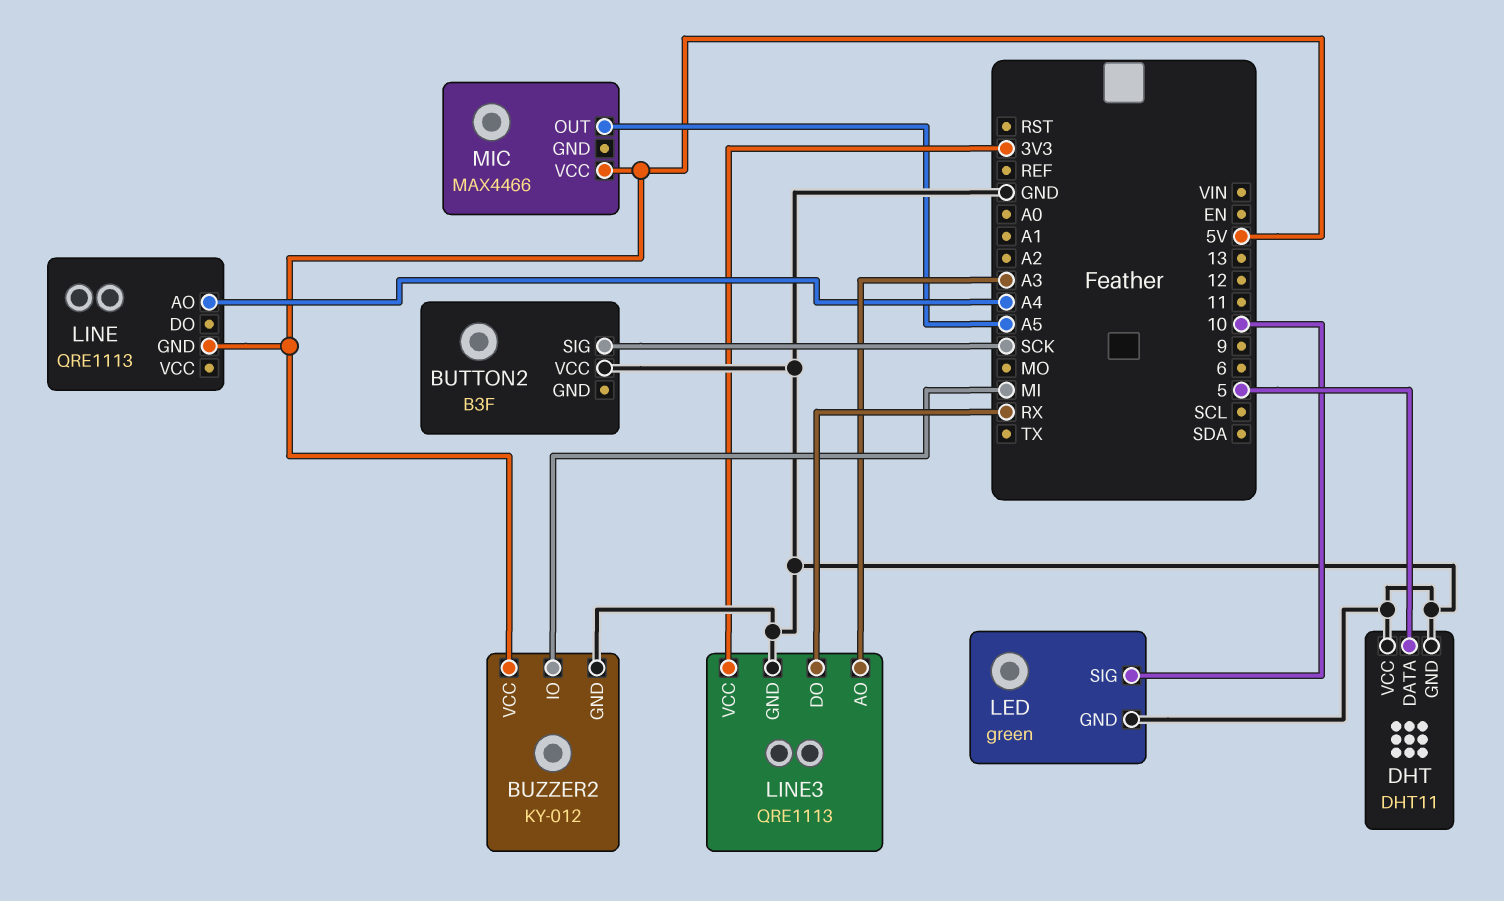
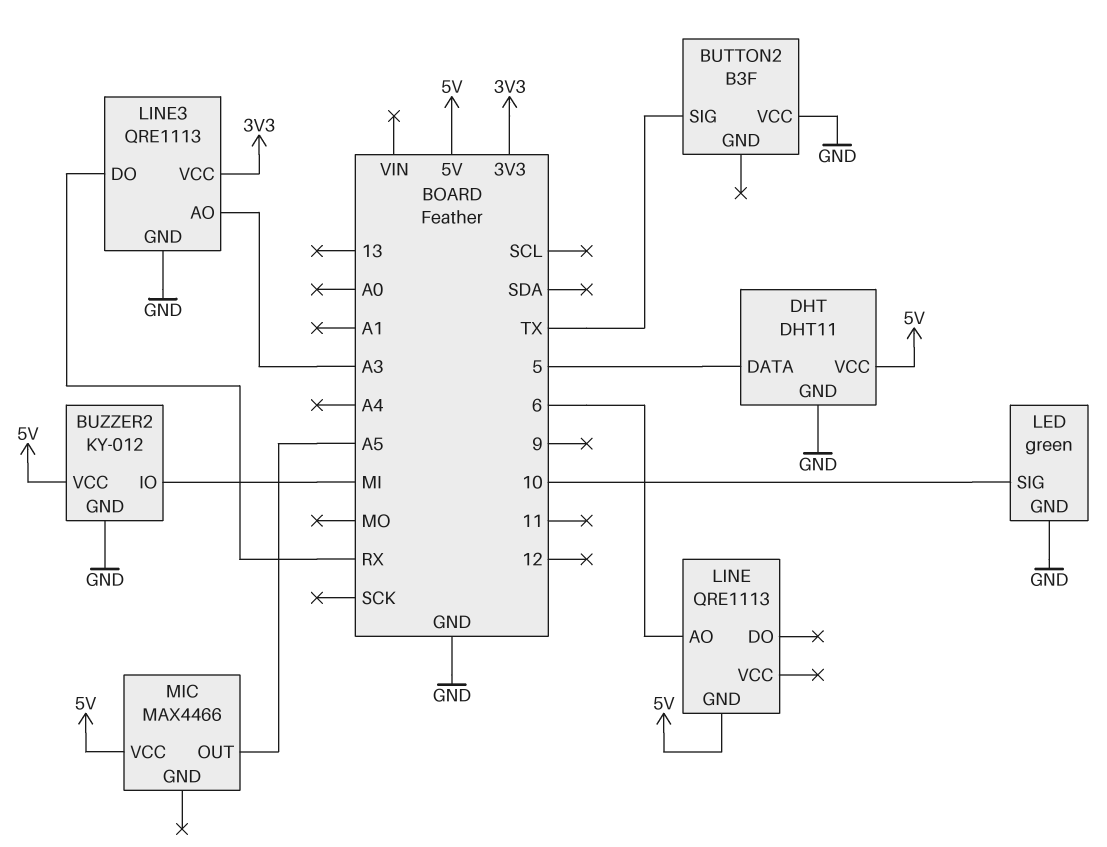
BUTTON2 pin SIG: SCK -> TX
DHT pin VCC: GND -> 5V
LINE pin AO: A4 -> 6

